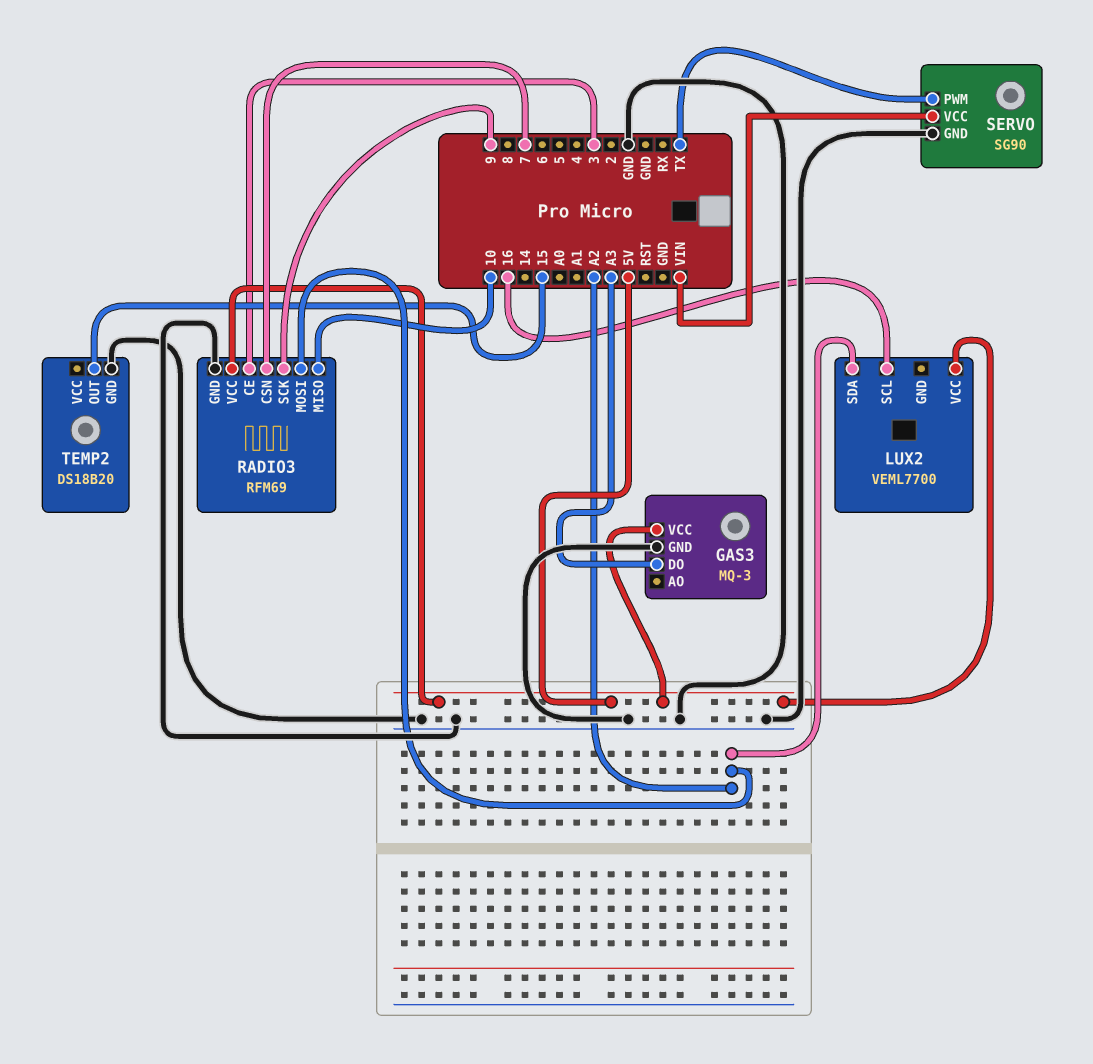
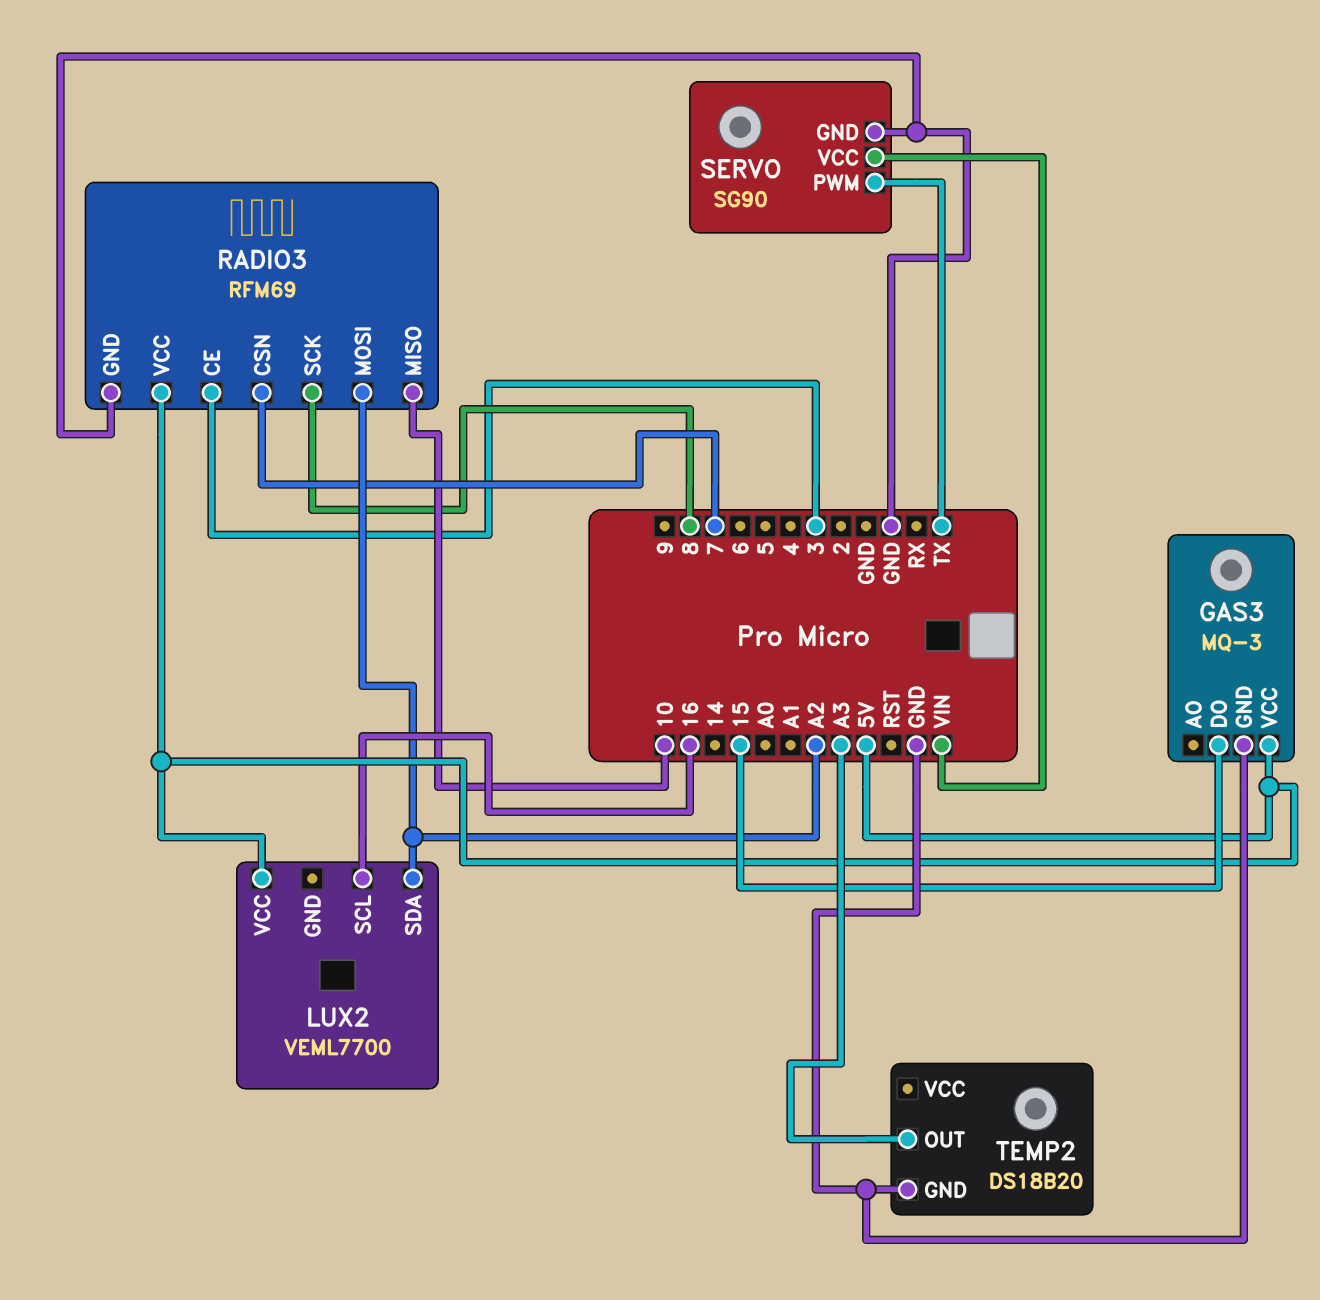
GAS3 pin DO: A3 -> 15
RADIO3 pin SCK: 9 -> 8
TEMP2 pin OUT: 15 -> A3

